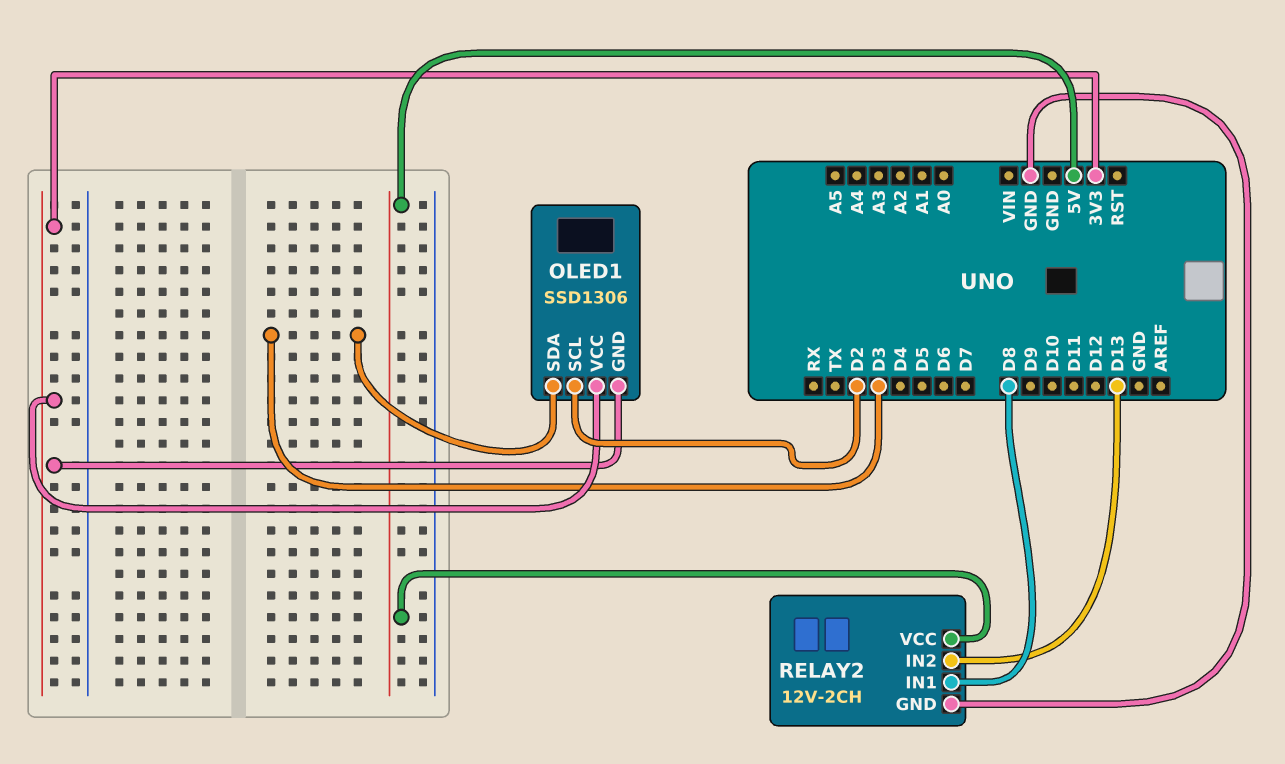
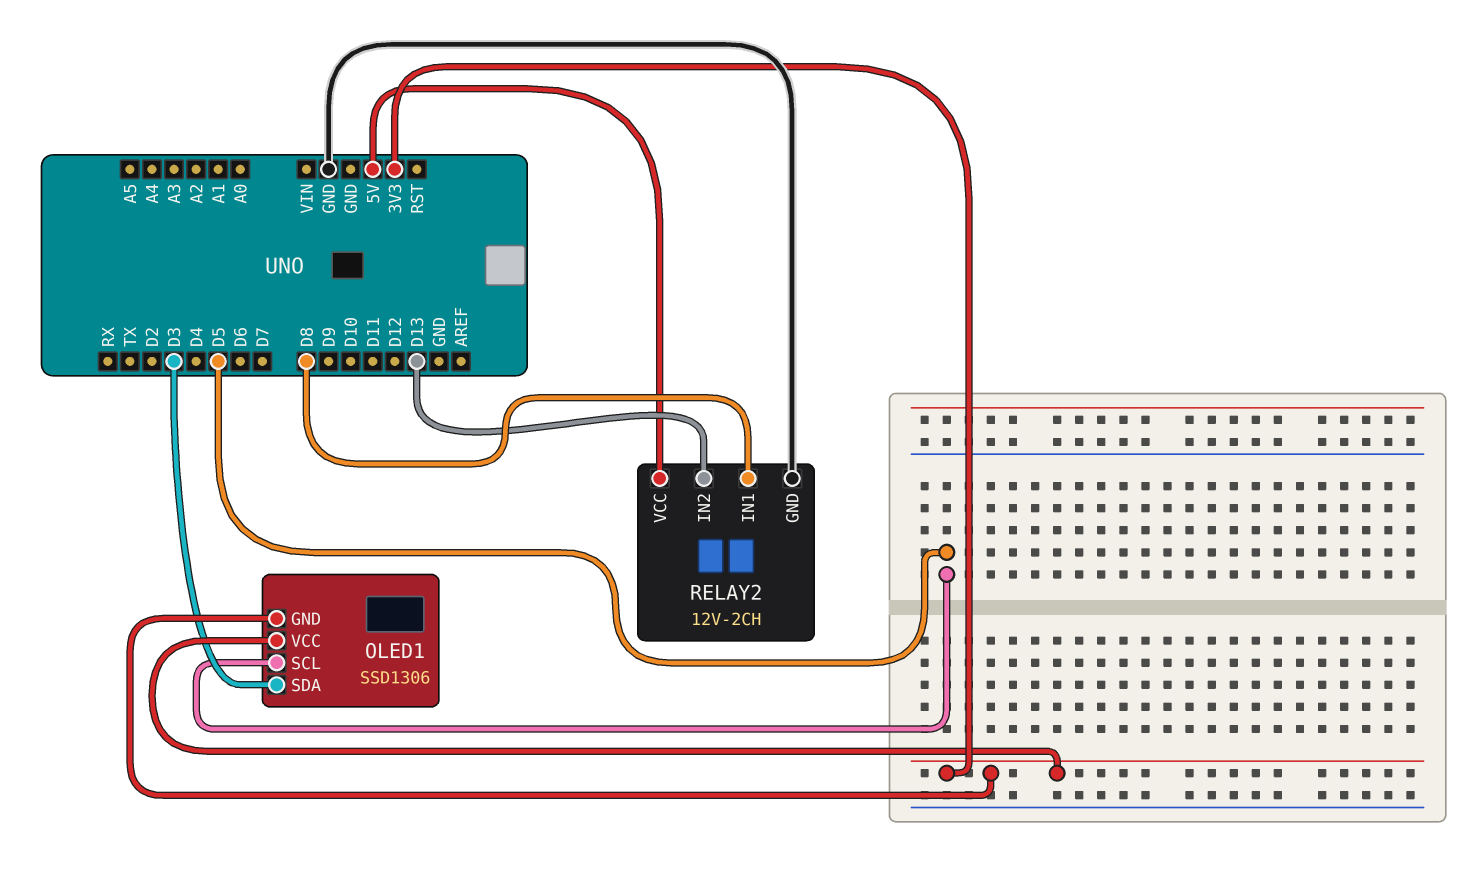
OLED1 pin SCL: D2 -> D5

